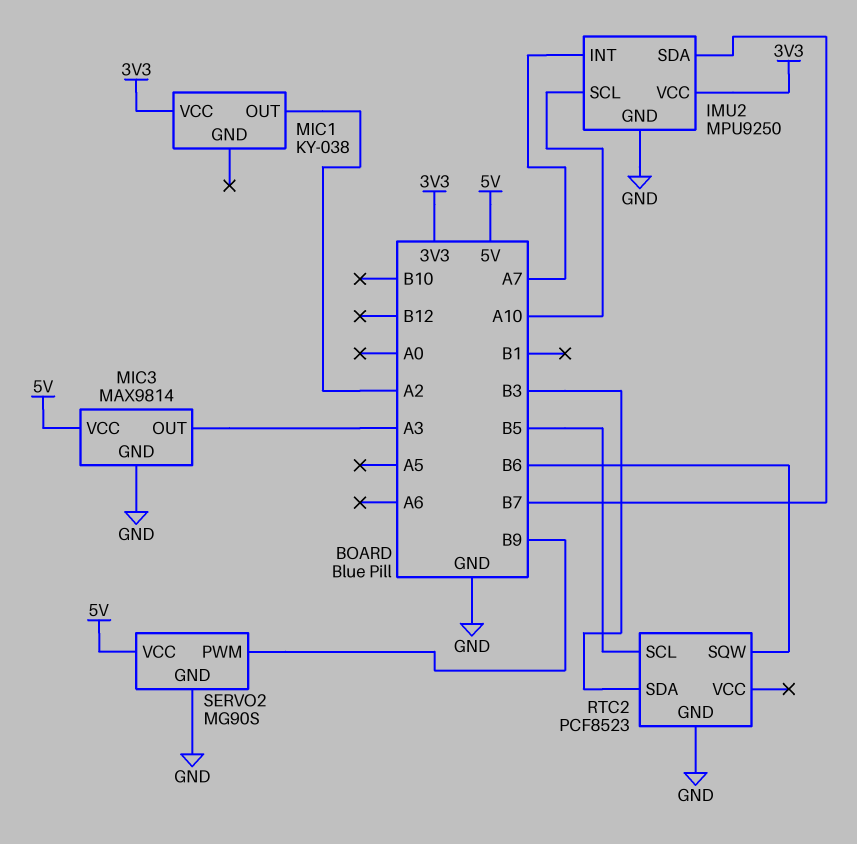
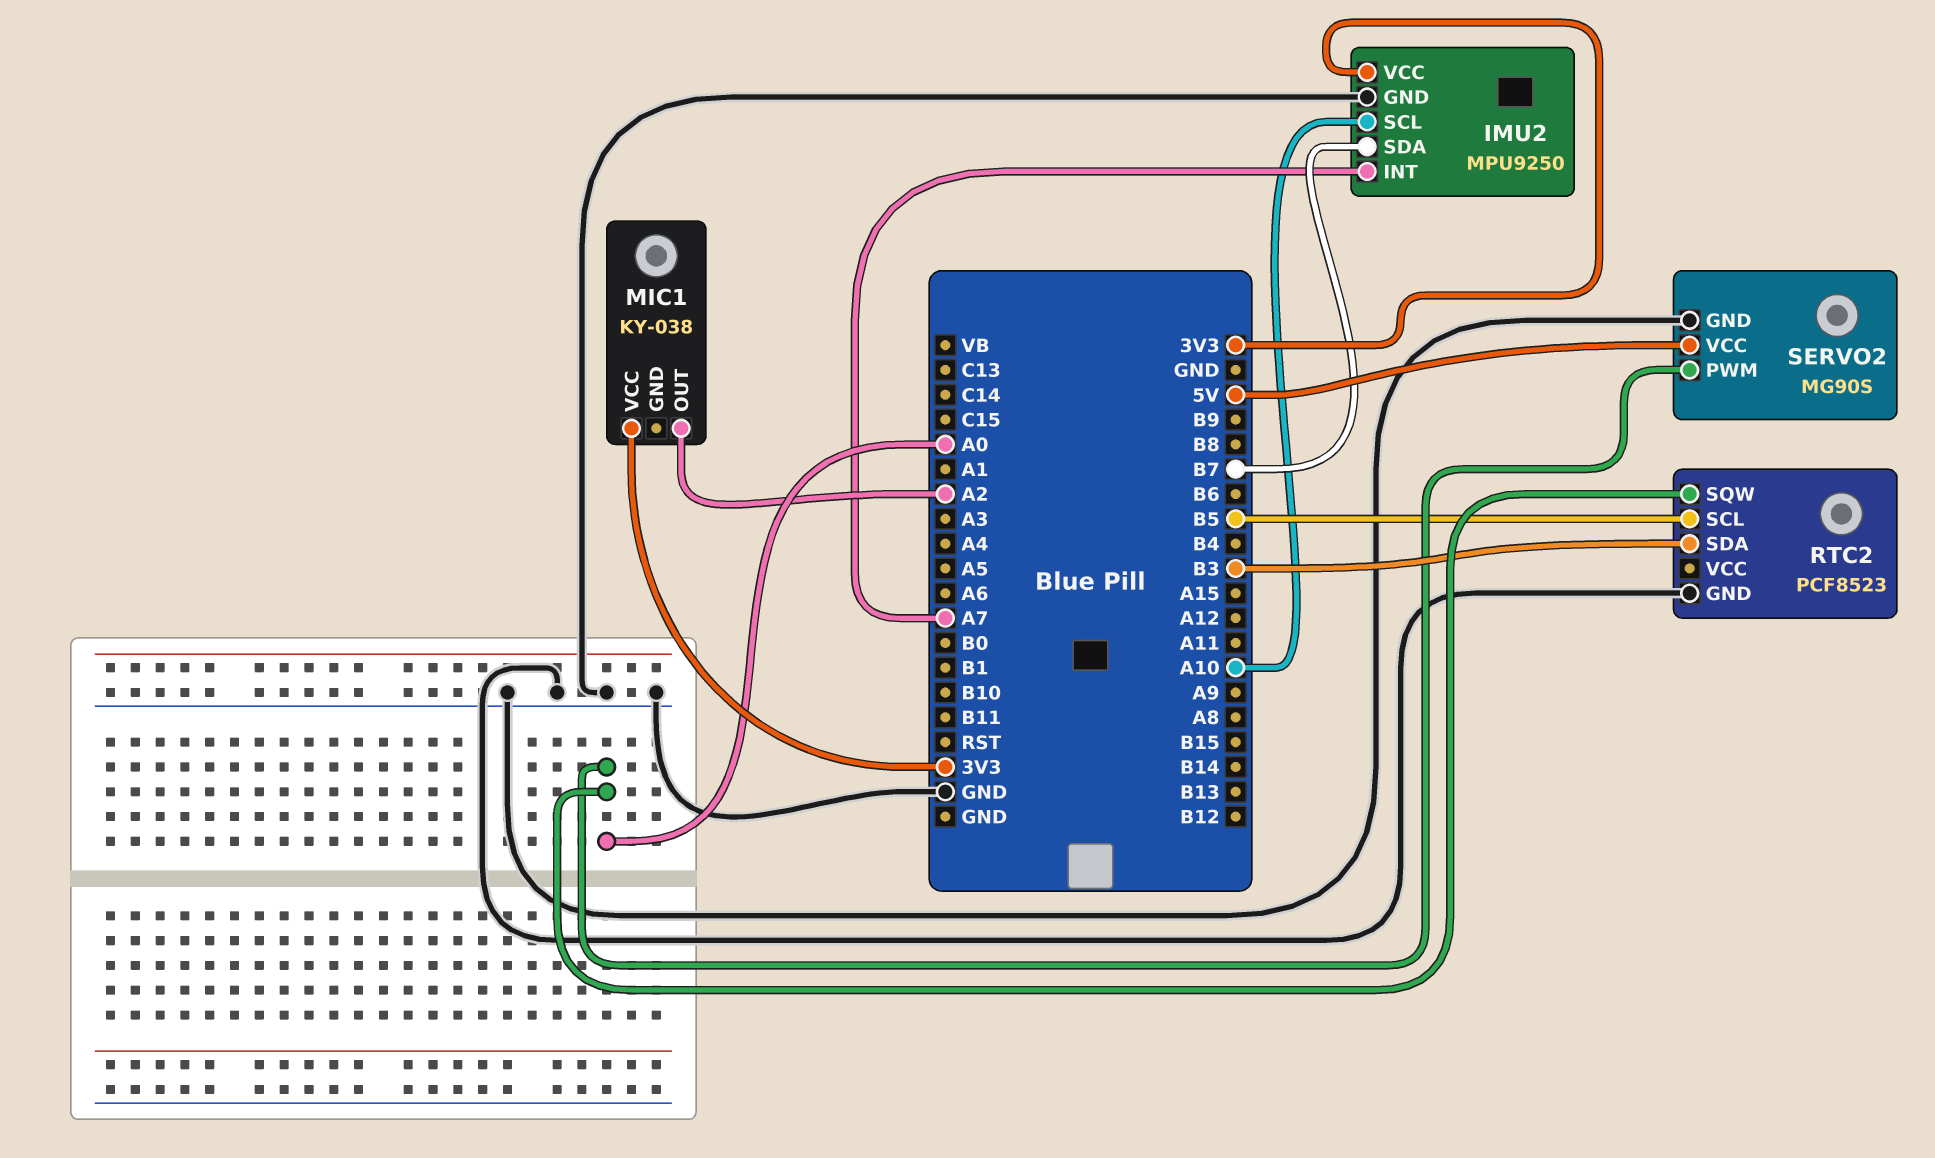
MIC3: MAX9814 -> none
MIC3 pin GND: GND -> none
MIC3 pin OUT: A3 -> none
MIC3 pin VCC: 5V -> none
RTC2 pin SQW: B6 -> A0
SERVO2 pin PWM: B9 -> A0

